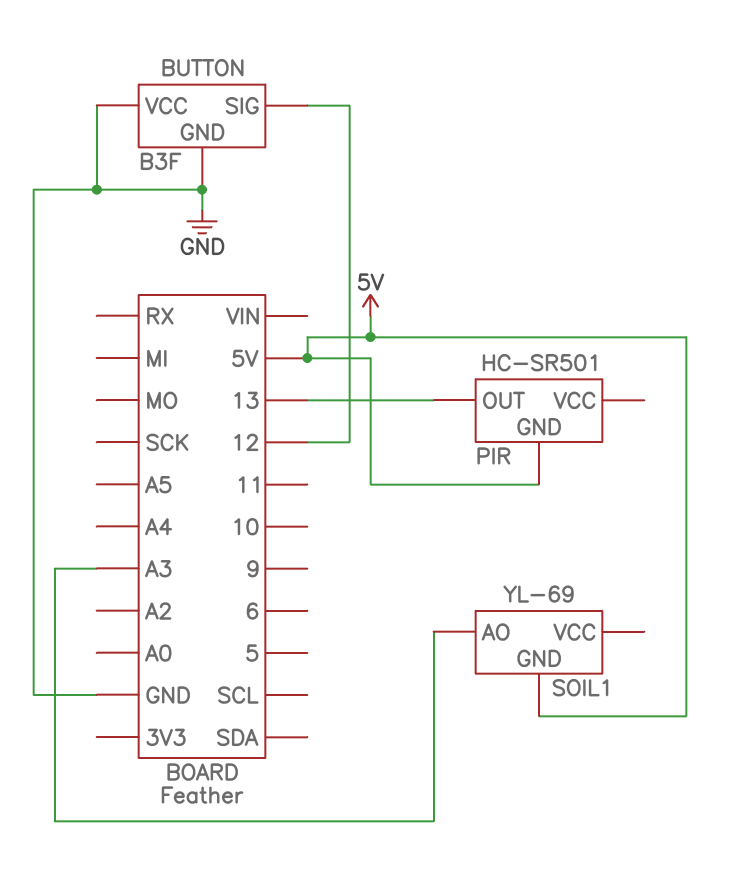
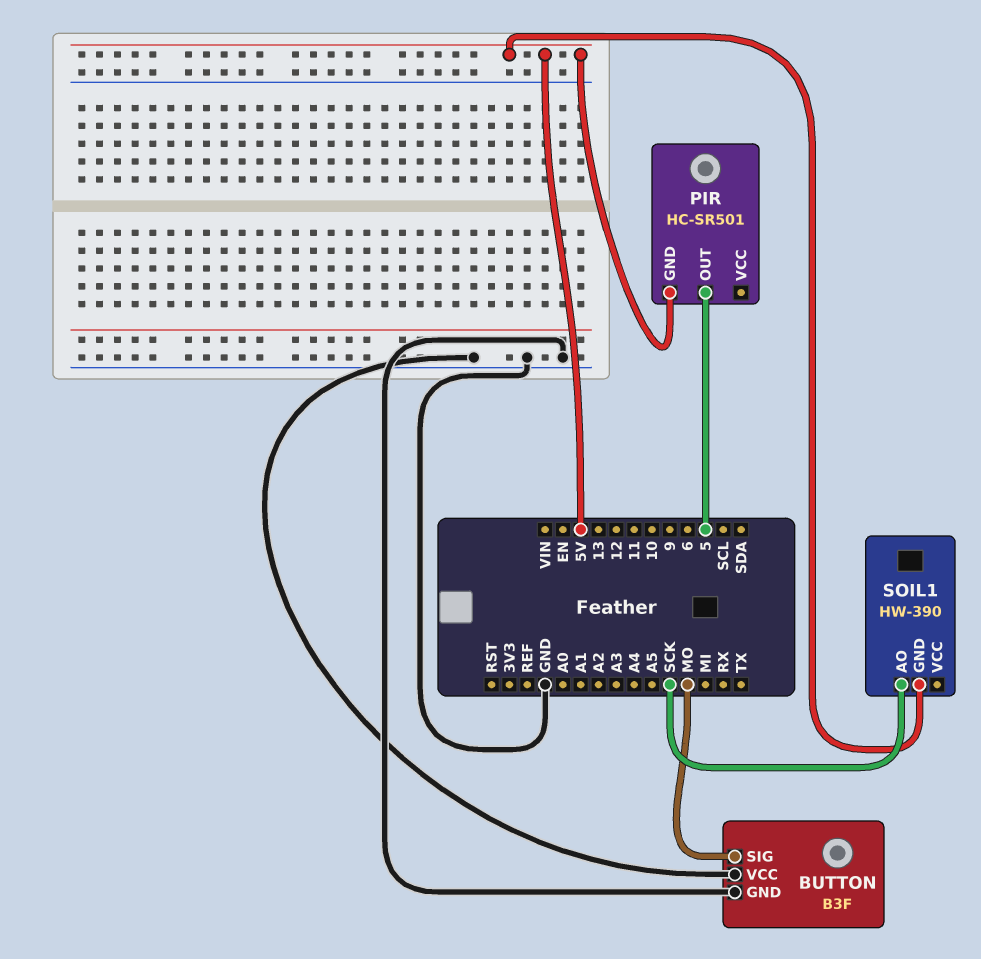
BUTTON pin SIG: 12 -> MO
PIR pin OUT: 13 -> 5
SOIL1: YL-69 -> HW-390
SOIL1 pin AO: A3 -> SCK

